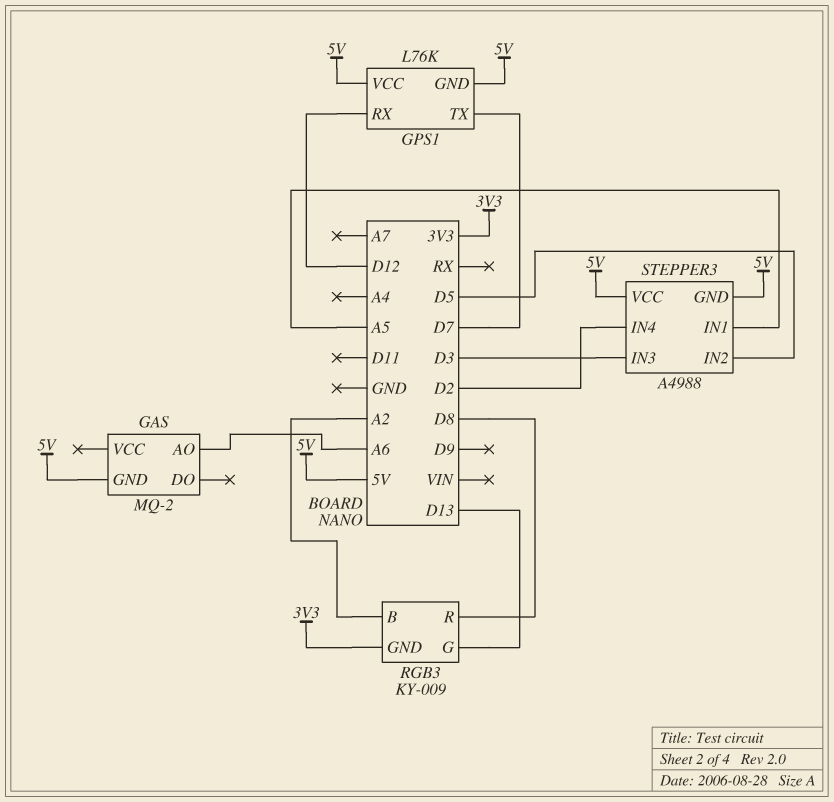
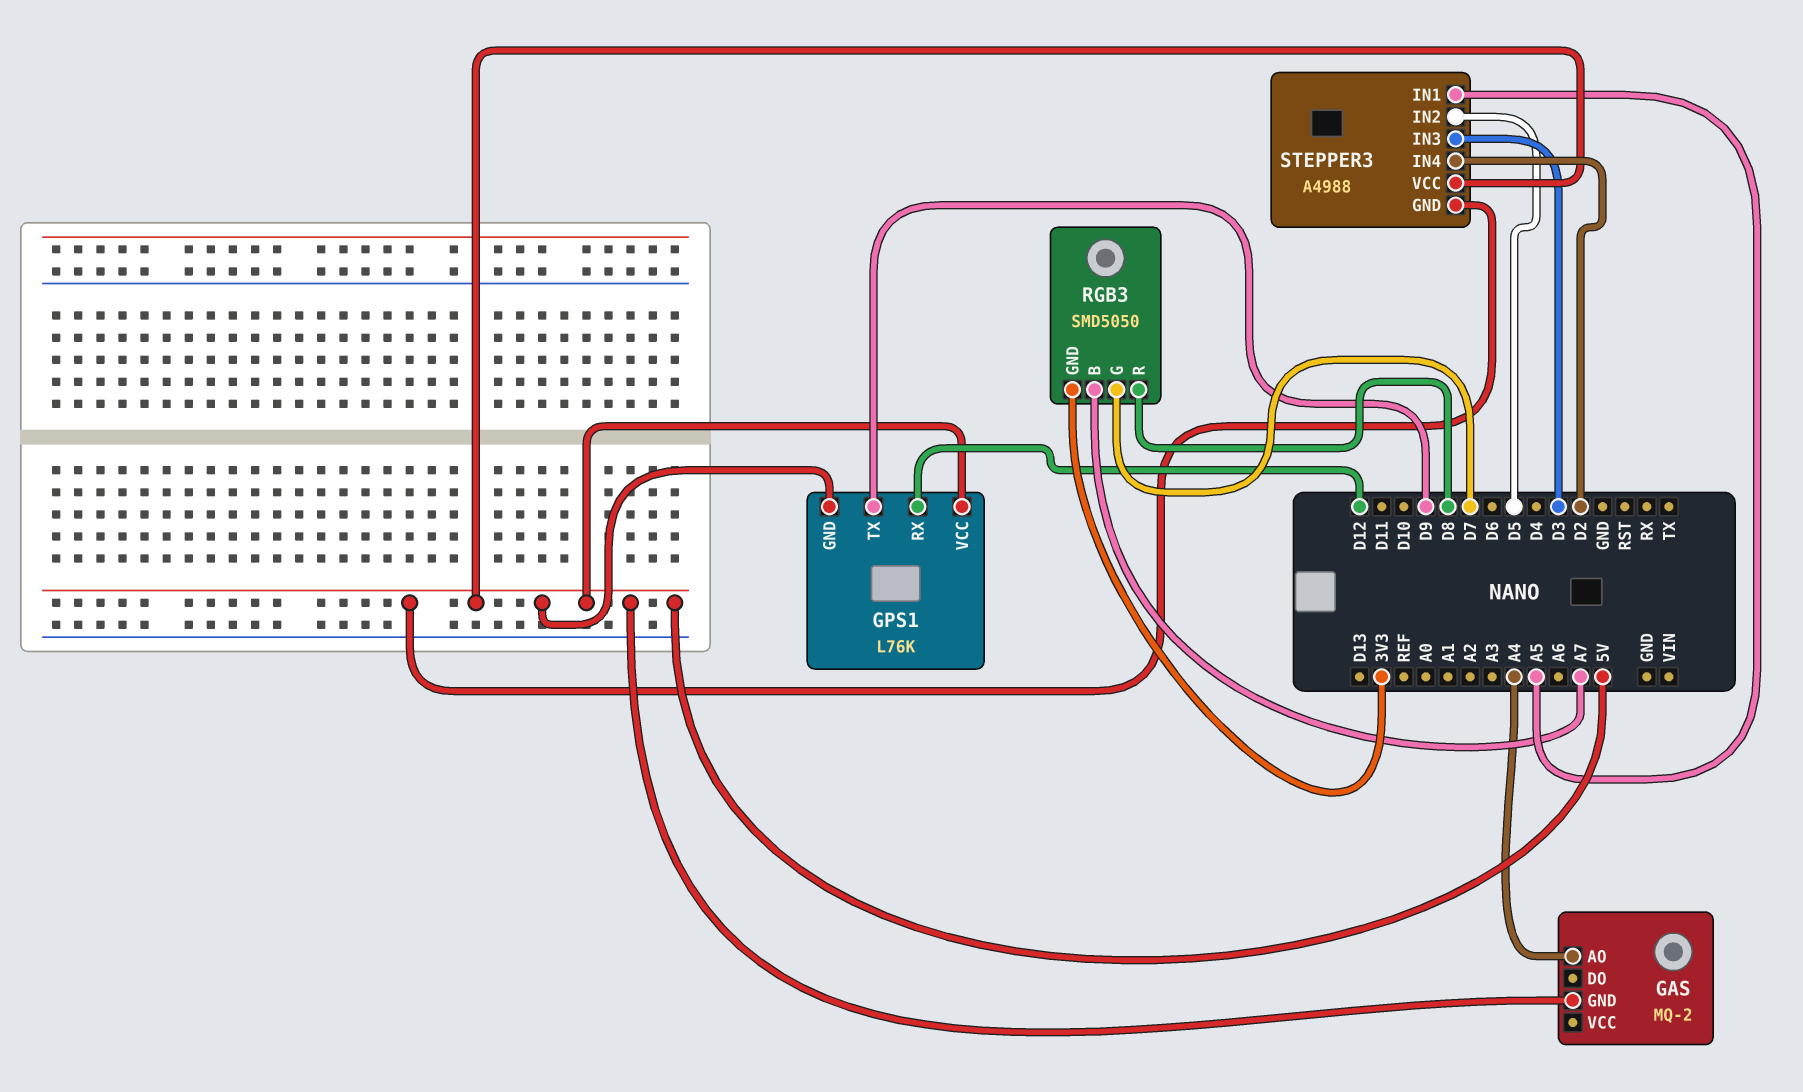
GAS pin AO: A6 -> A4
GPS1 pin TX: D7 -> D9
RGB3: KY-009 -> SMD5050
RGB3 pin B: A2 -> A7
RGB3 pin G: D13 -> D7

